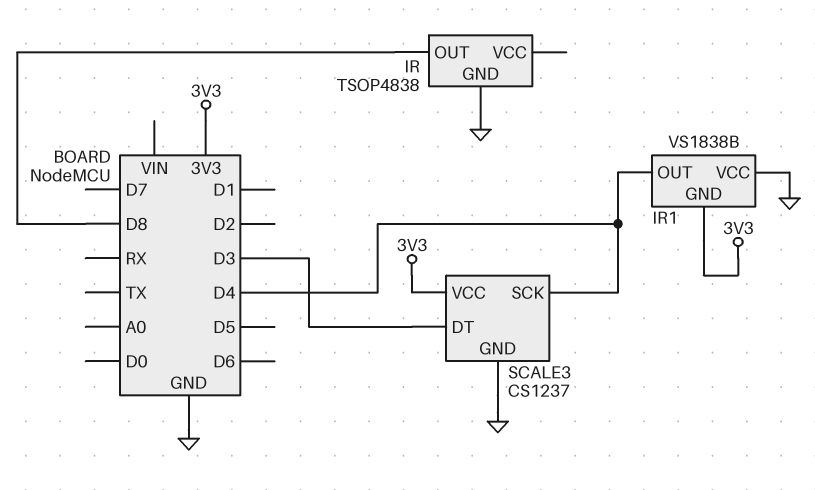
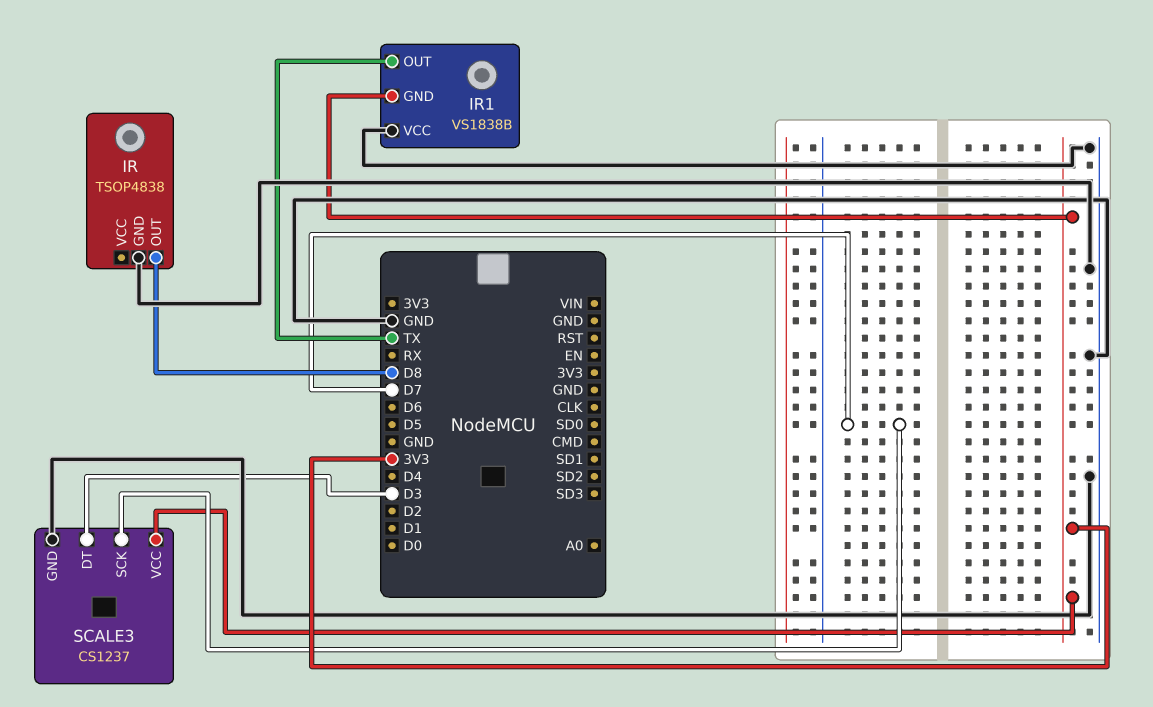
IR1 pin OUT: D4 -> TX
SCALE3 pin SCK: D4 -> D7

